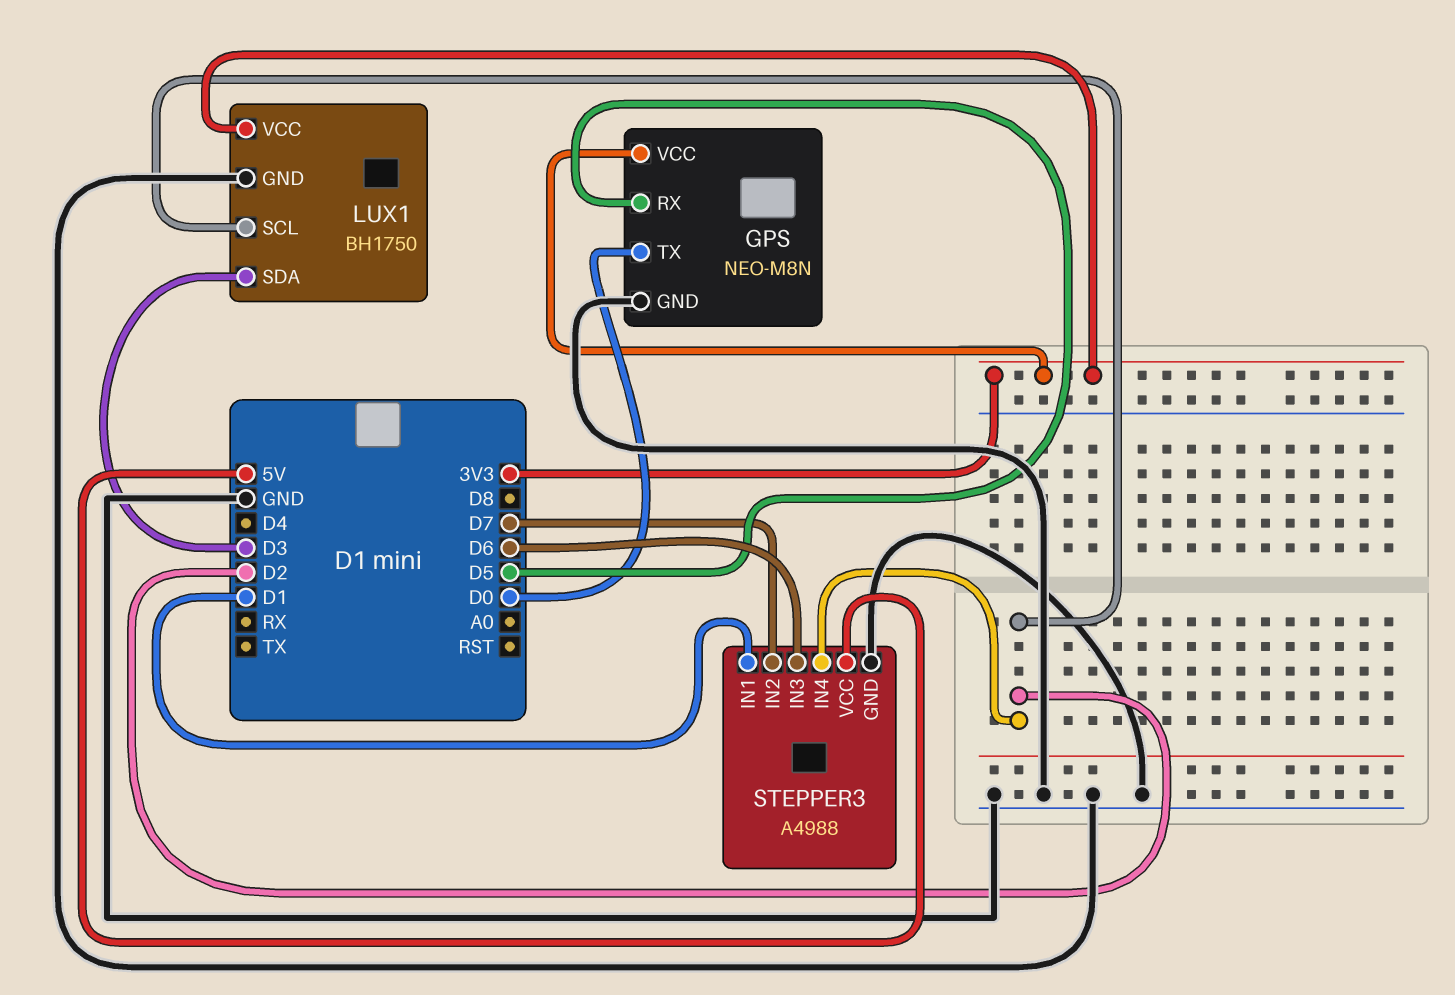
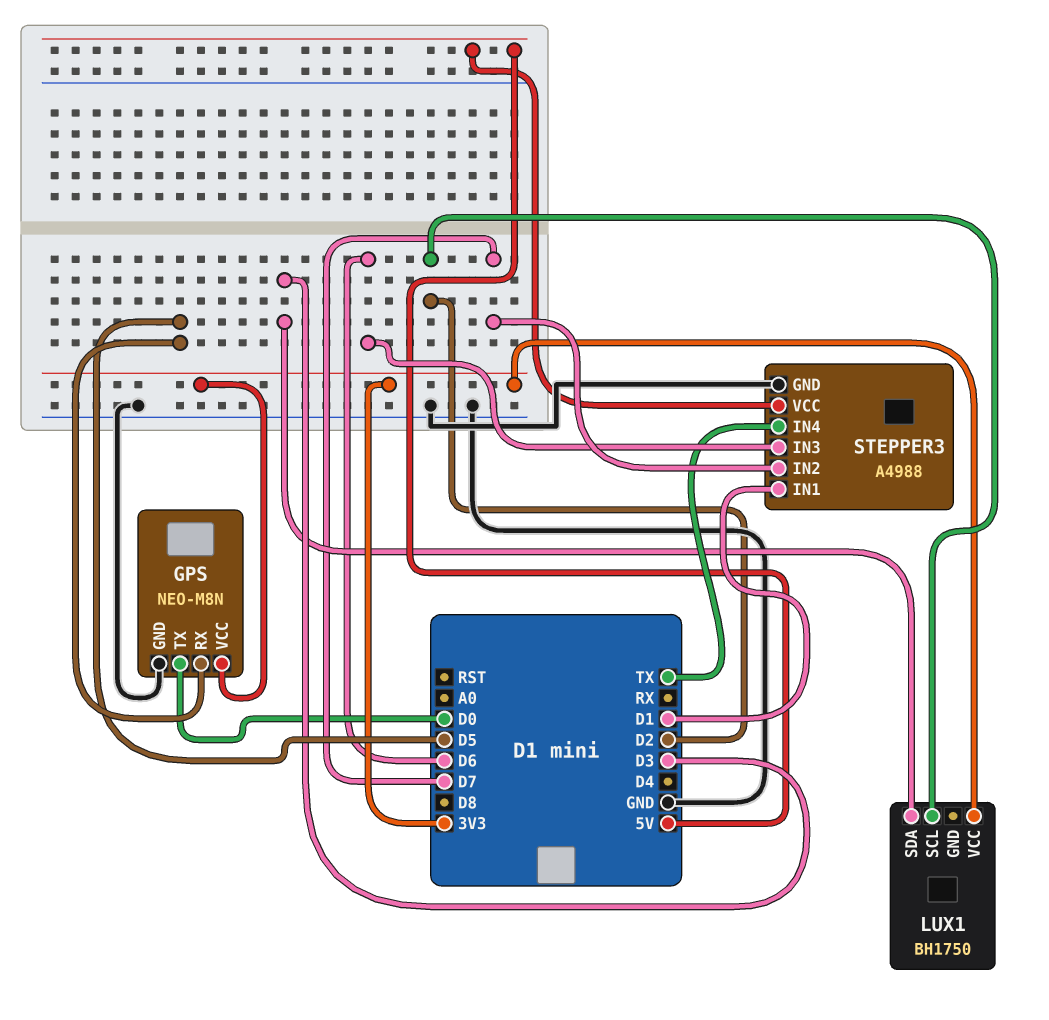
LUX1 pin GND: GND -> none
STEPPER3 pin IN4: D2 -> TX

